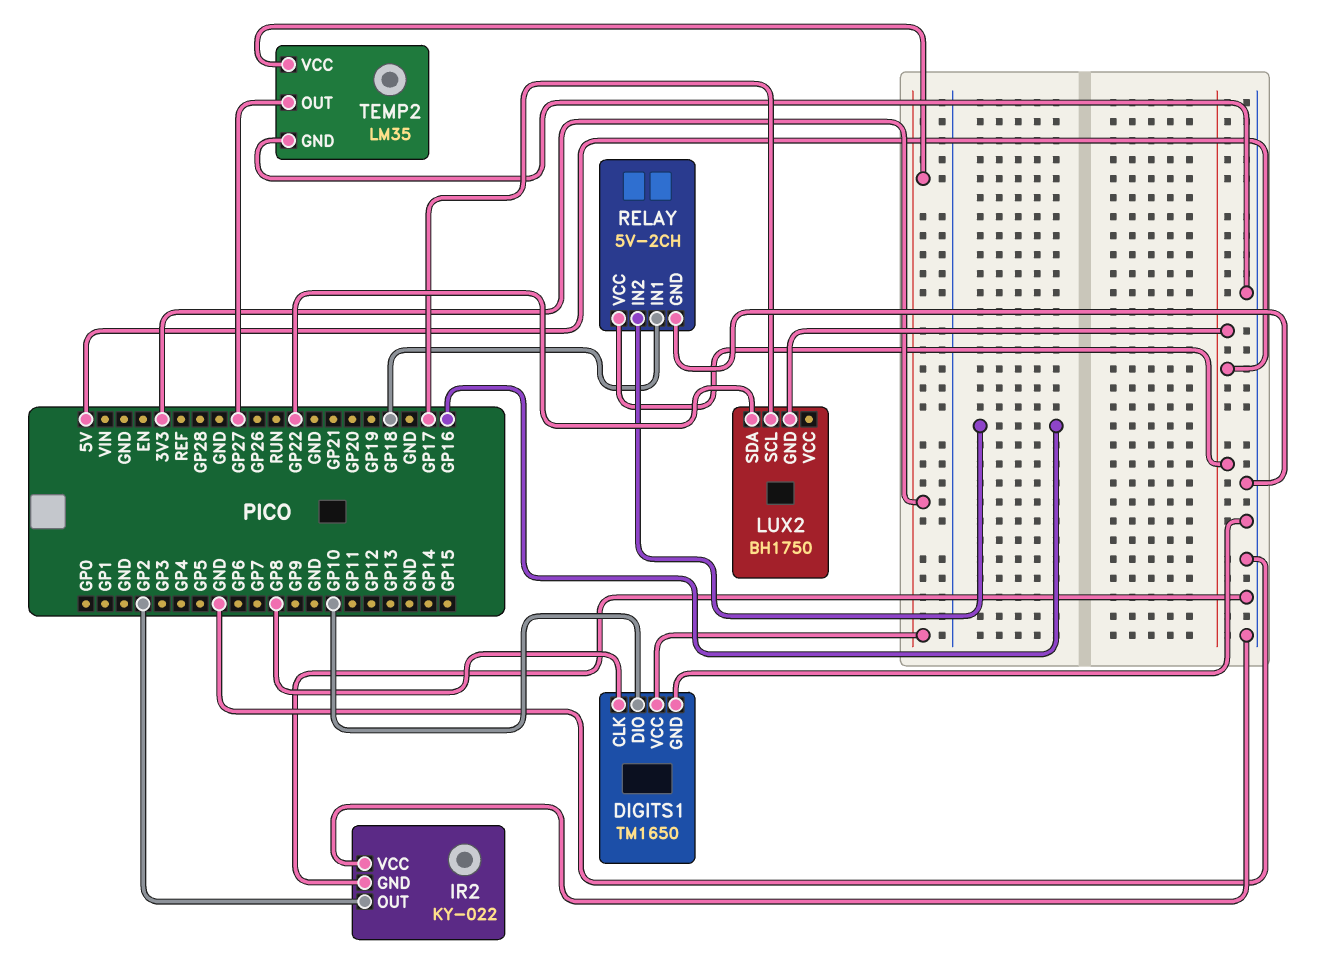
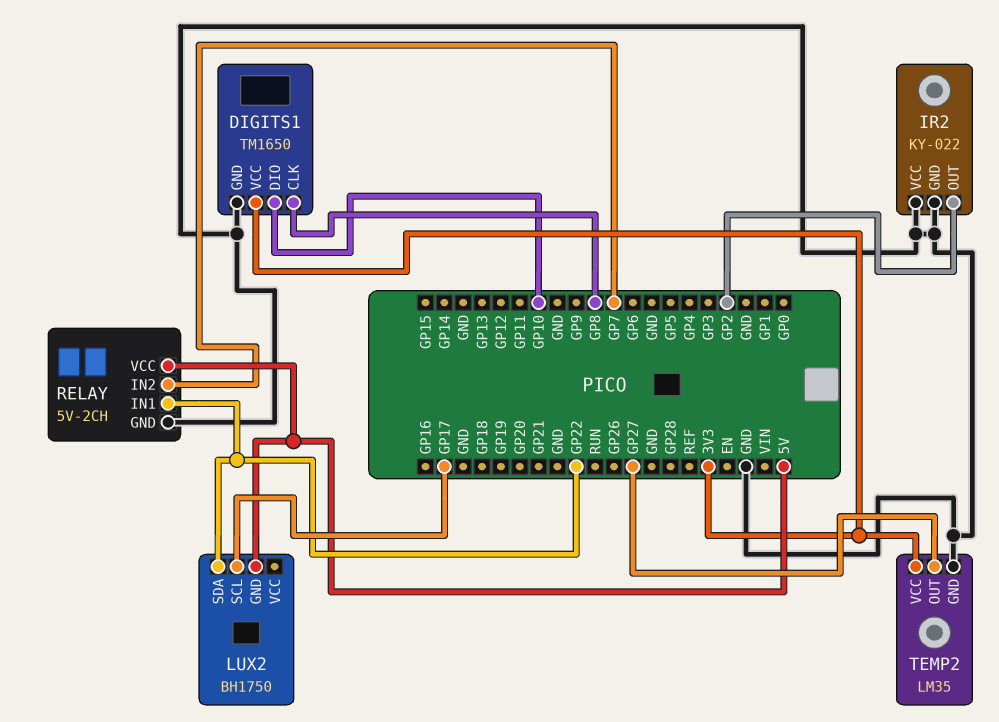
RELAY pin IN1: GP18 -> GP22
RELAY pin IN2: GP16 -> GP7

